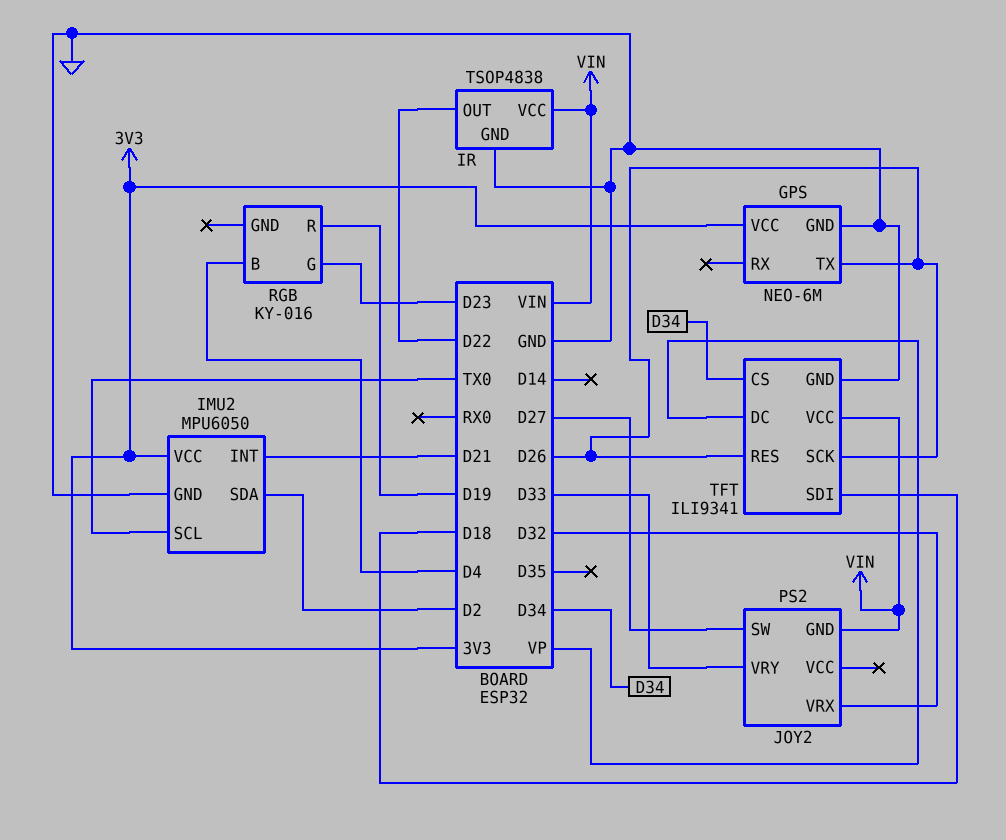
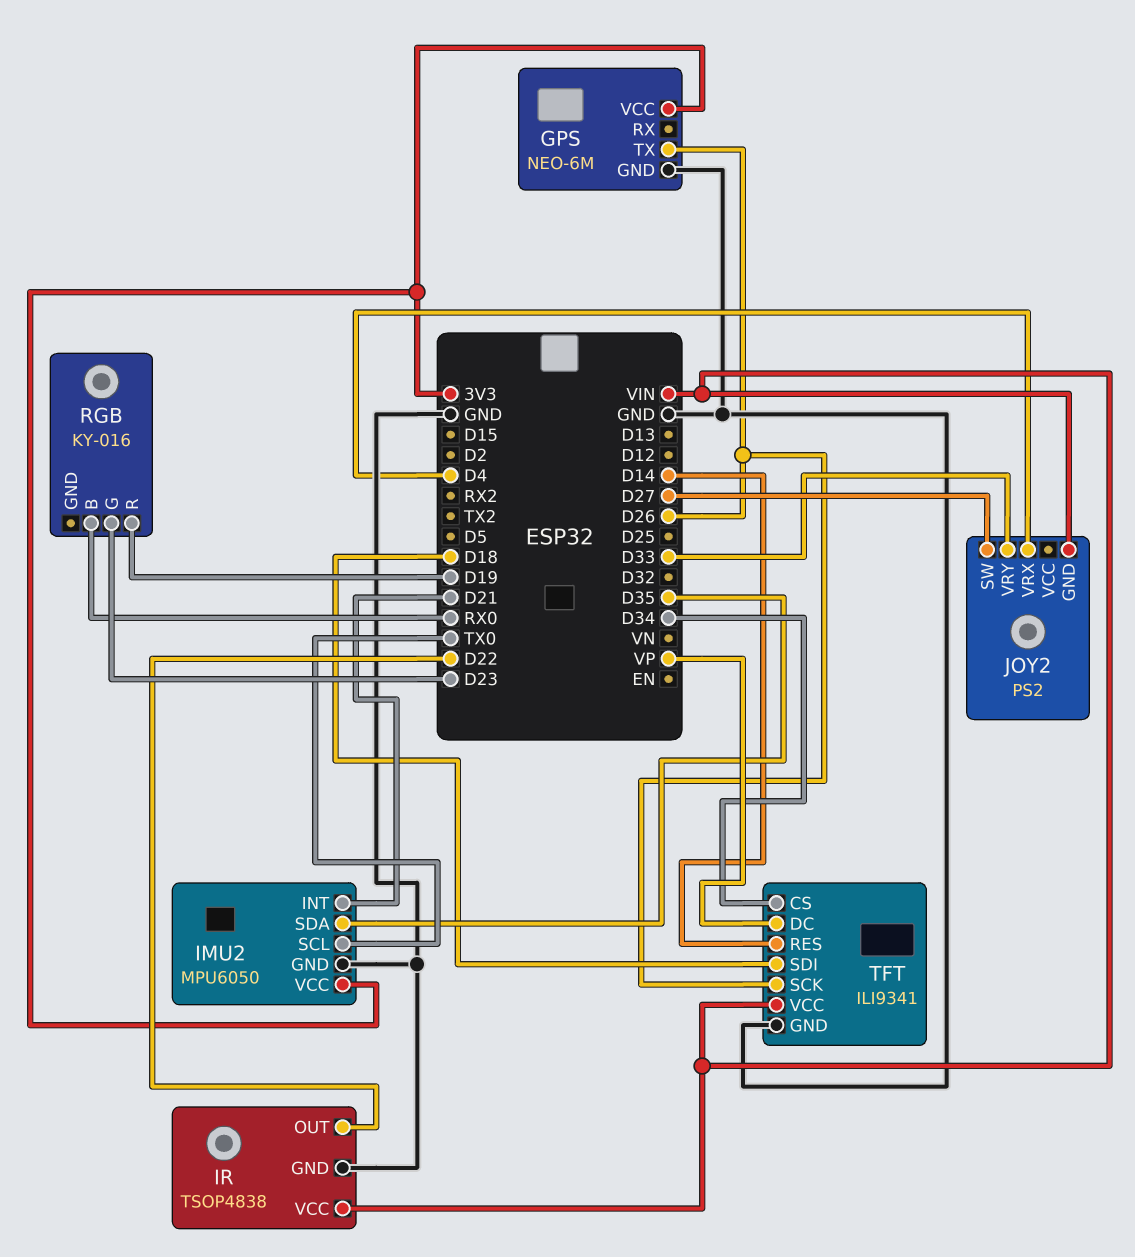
IMU2 pin SDA: D2 -> D35
JOY2 pin VRX: D32 -> D4
RGB pin B: D4 -> RX0
TFT pin RES: D26 -> D14

